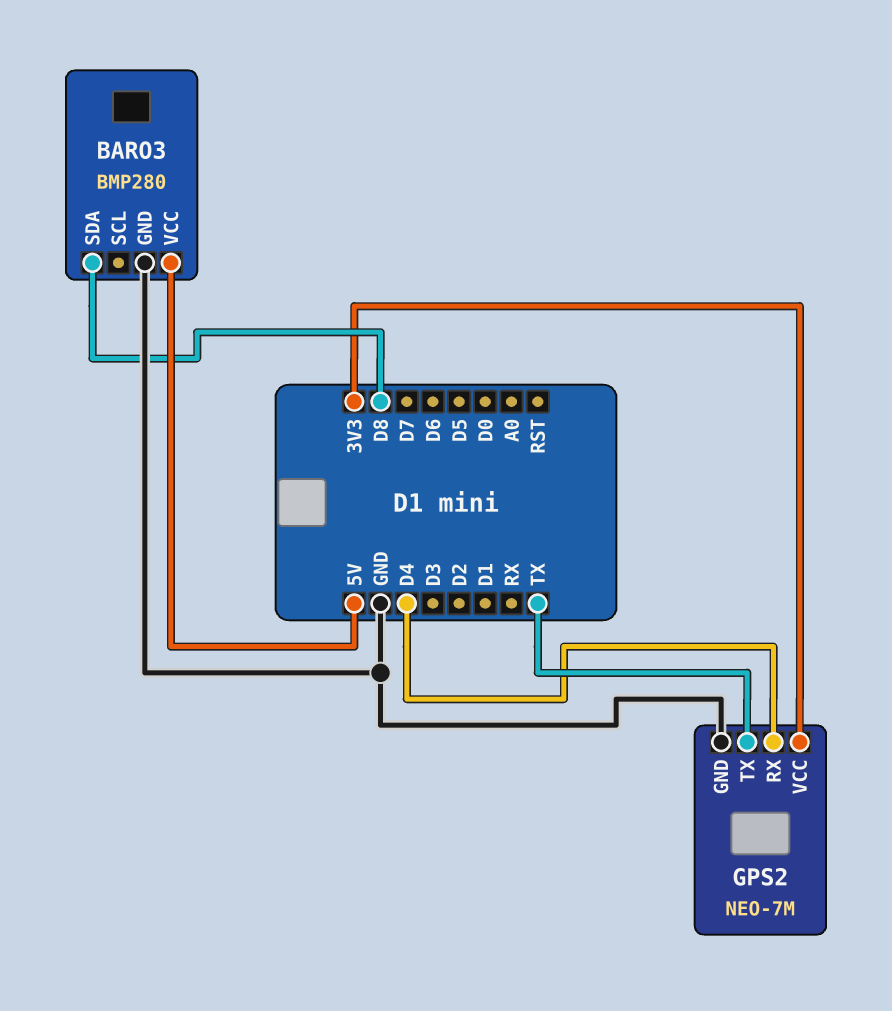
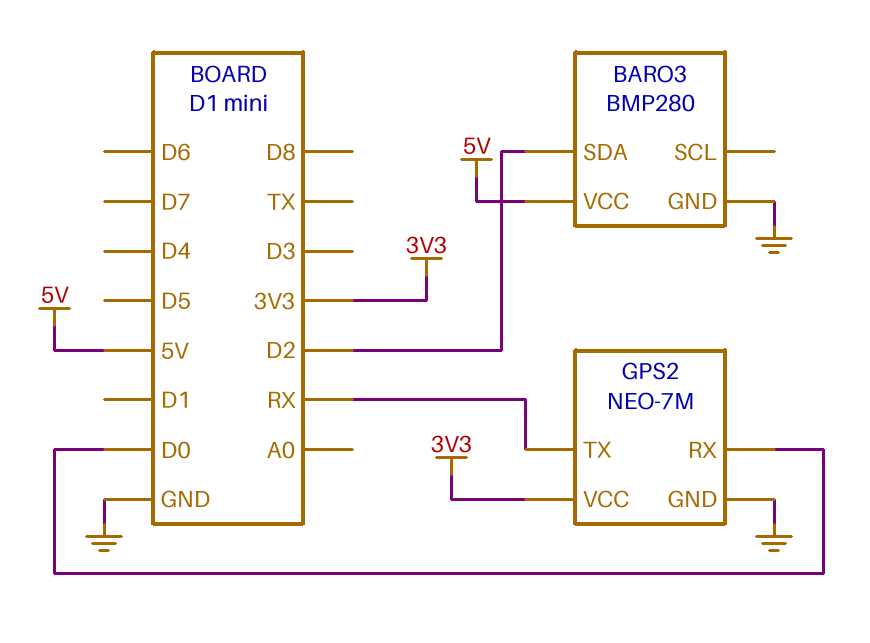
BARO3 pin SDA: D8 -> D2
GPS2 pin RX: D4 -> D0
GPS2 pin TX: TX -> RX

